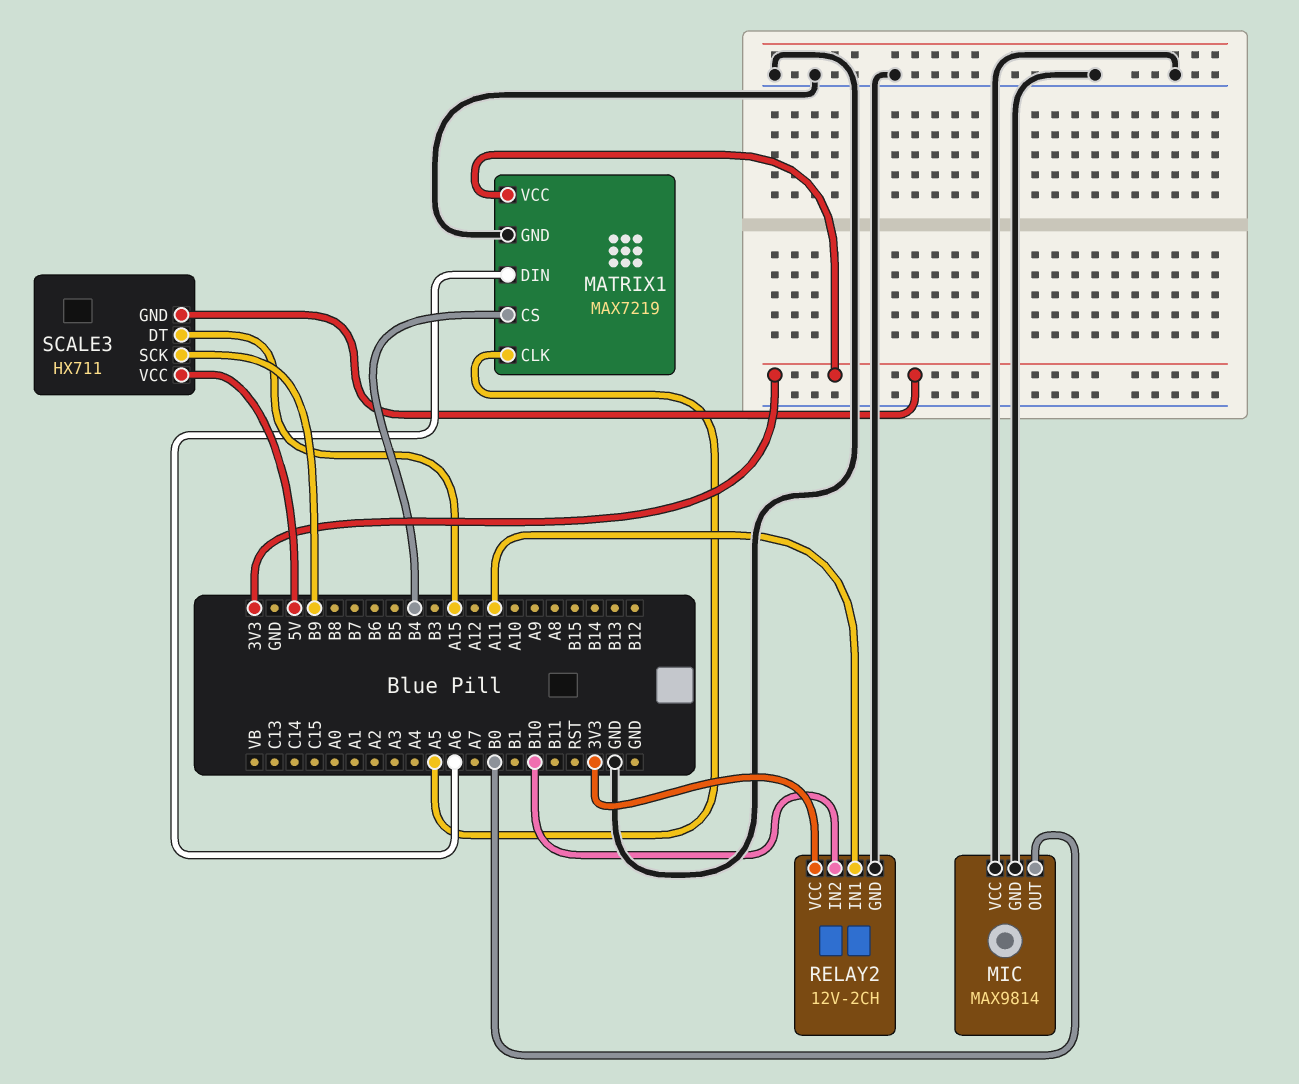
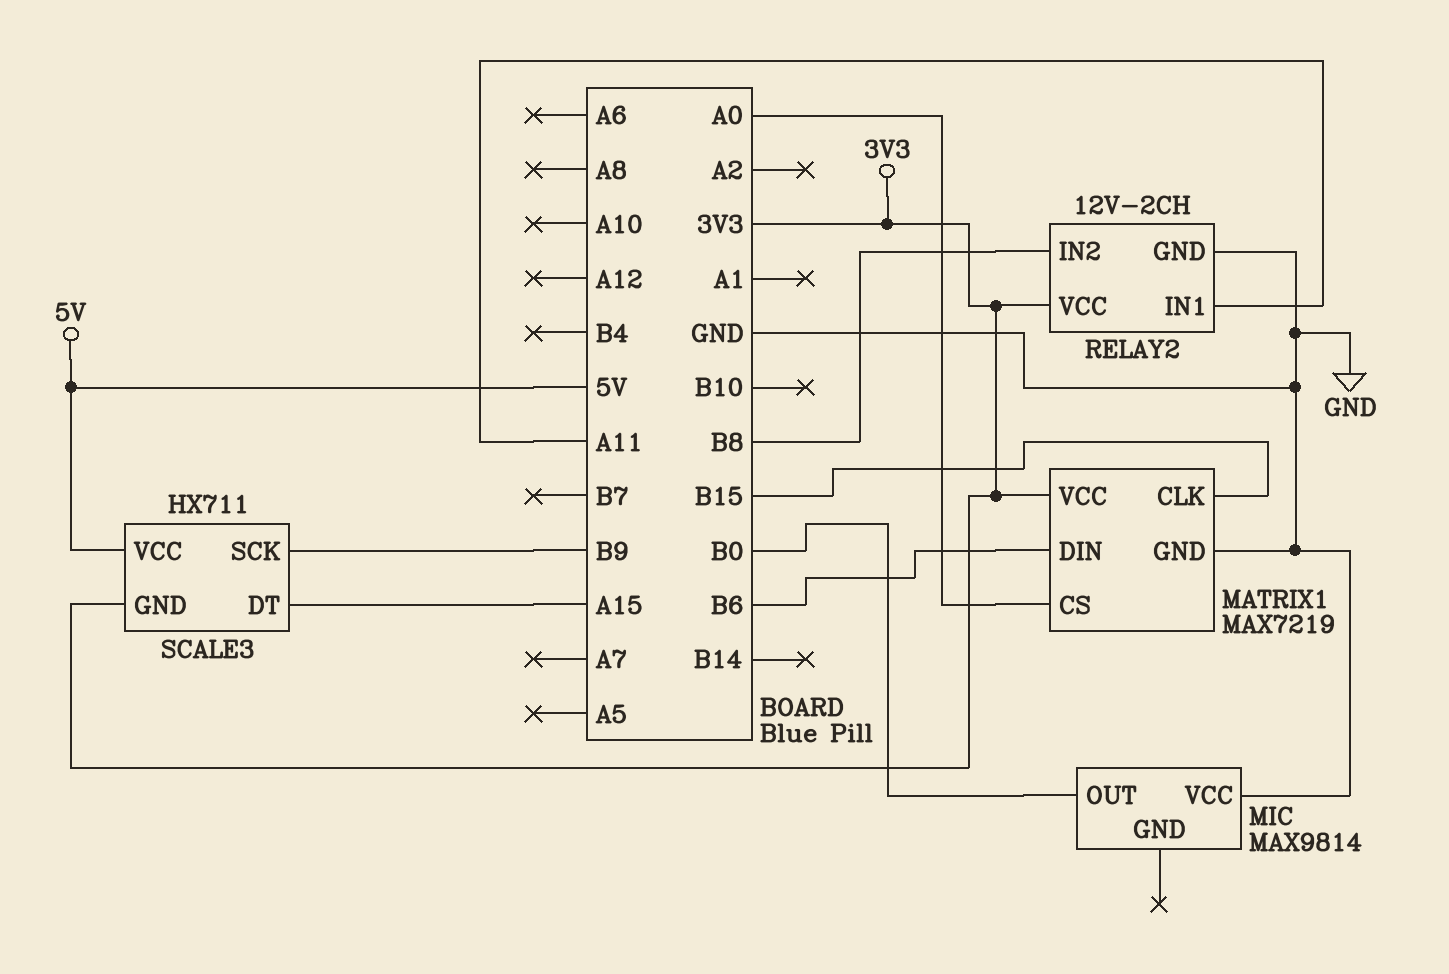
MATRIX1 pin CLK: A5 -> B15
MATRIX1 pin CS: B4 -> A0
MATRIX1 pin DIN: A6 -> B6
MIC pin GND: GND -> none
RELAY2 pin IN2: B10 -> B8

